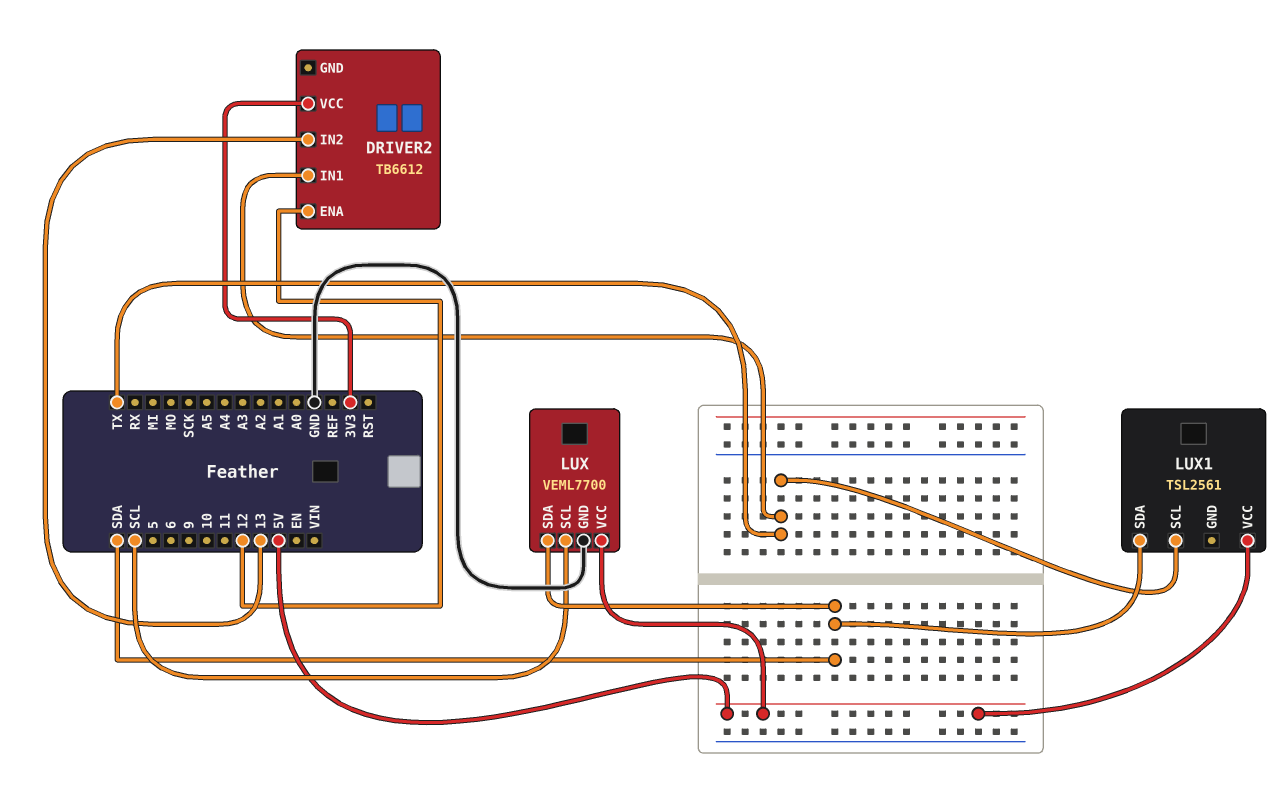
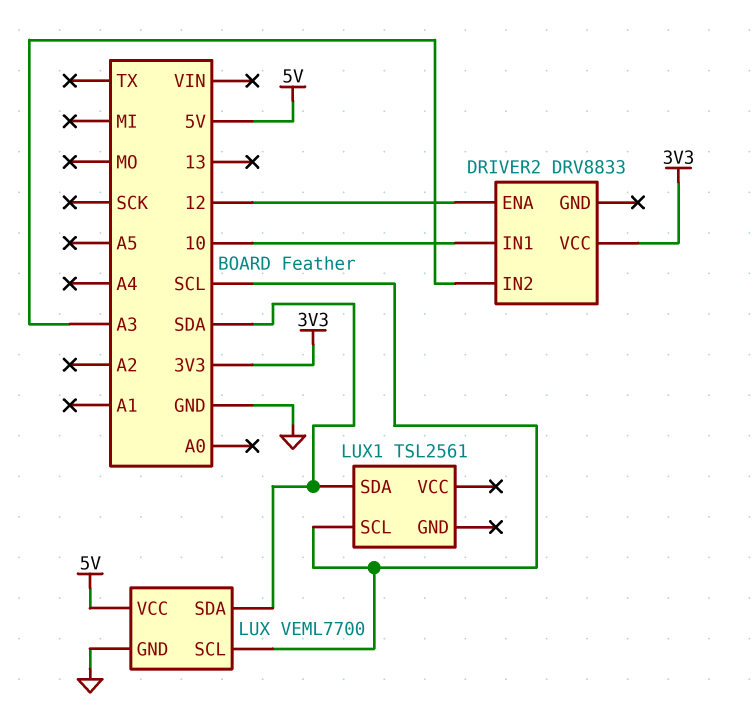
DRIVER2: TB6612 -> DRV8833
DRIVER2 pin IN1: TX -> 10
DRIVER2 pin IN2: 13 -> A3
LUX1 pin SCL: TX -> SCL
LUX1 pin VCC: 5V -> none

